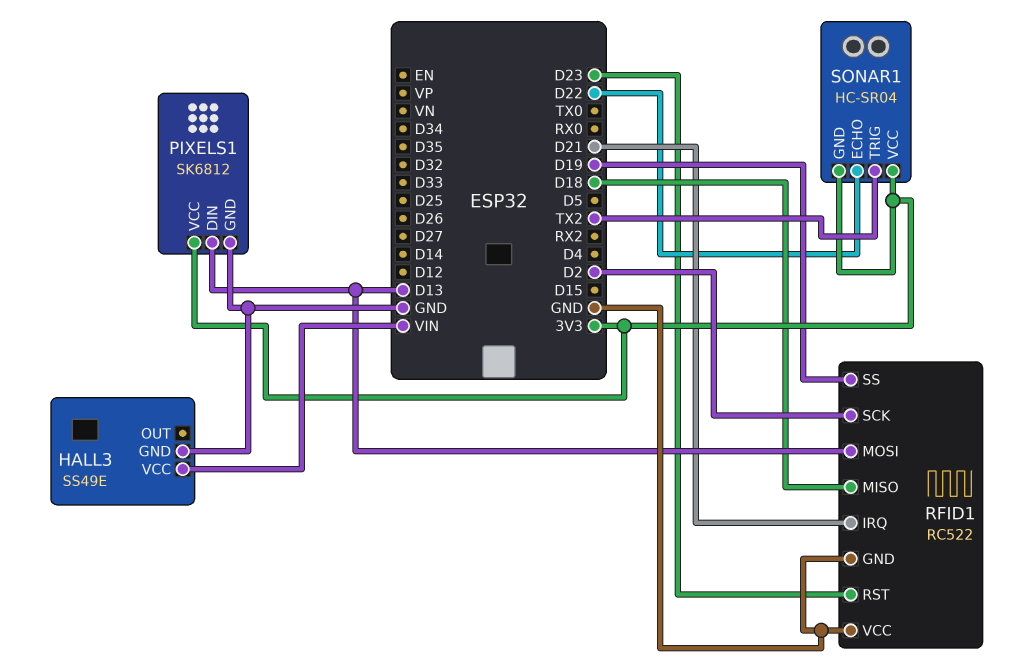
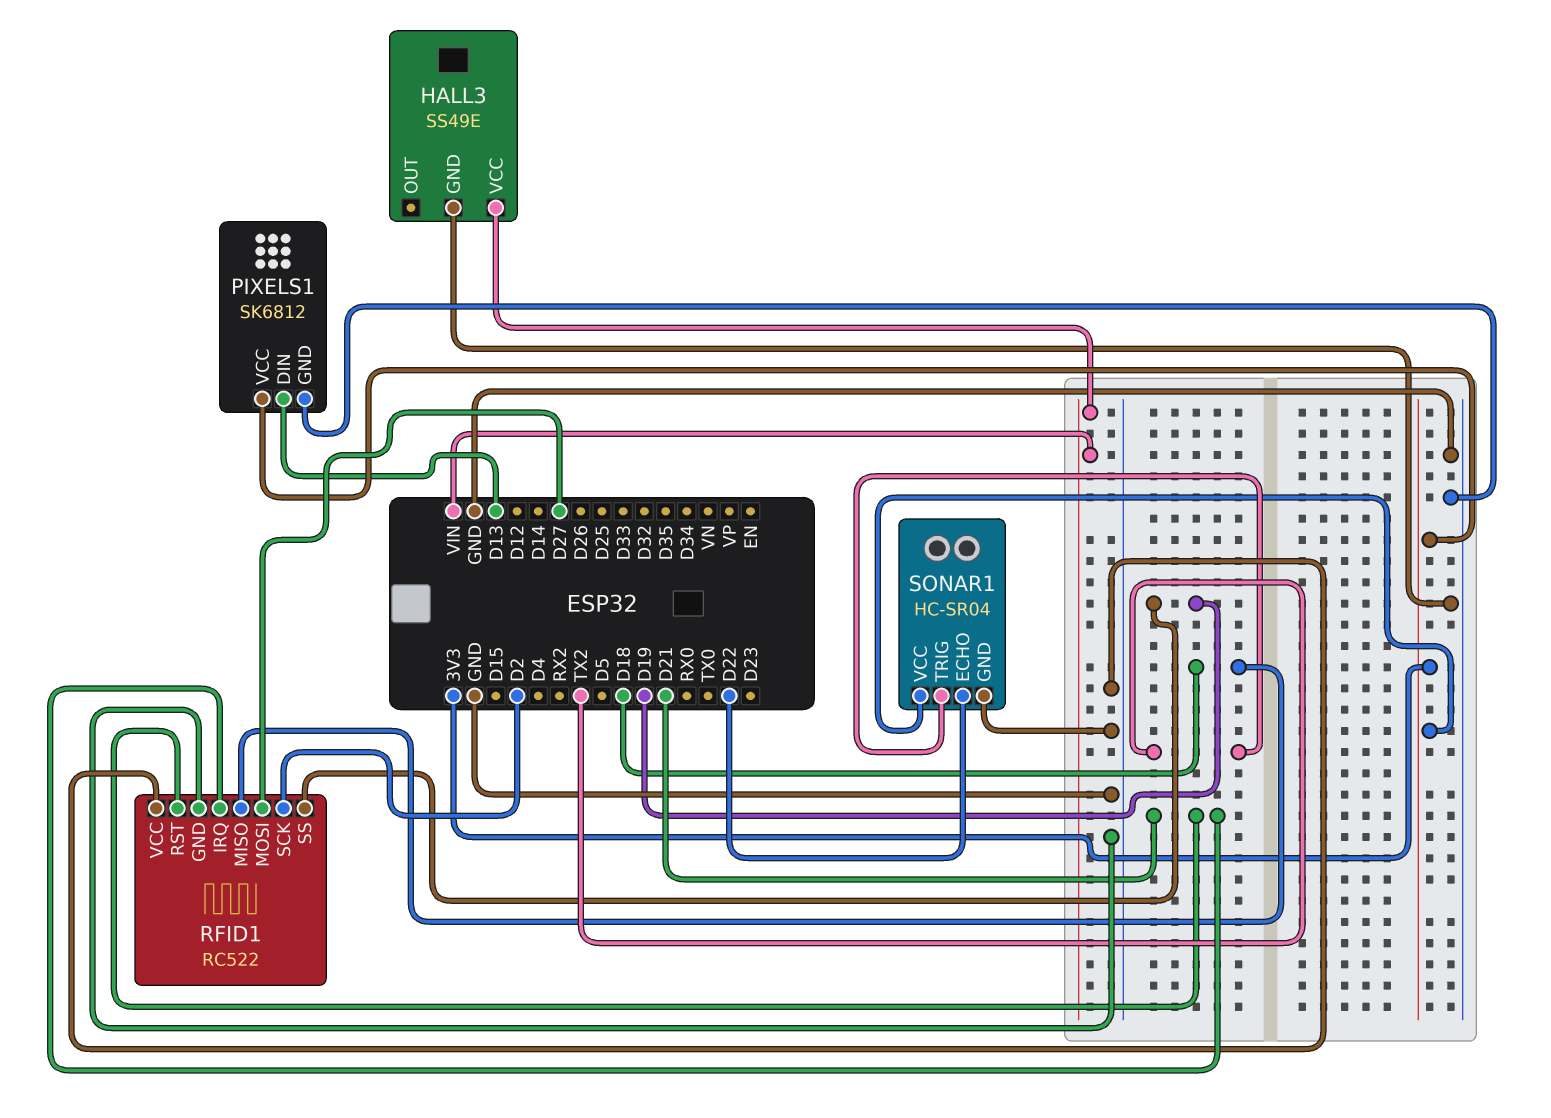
RFID1 pin MOSI: D13 -> D27
RFID1 pin RST: D23 -> D21
SONAR1 pin GND: 3V3 -> GND

